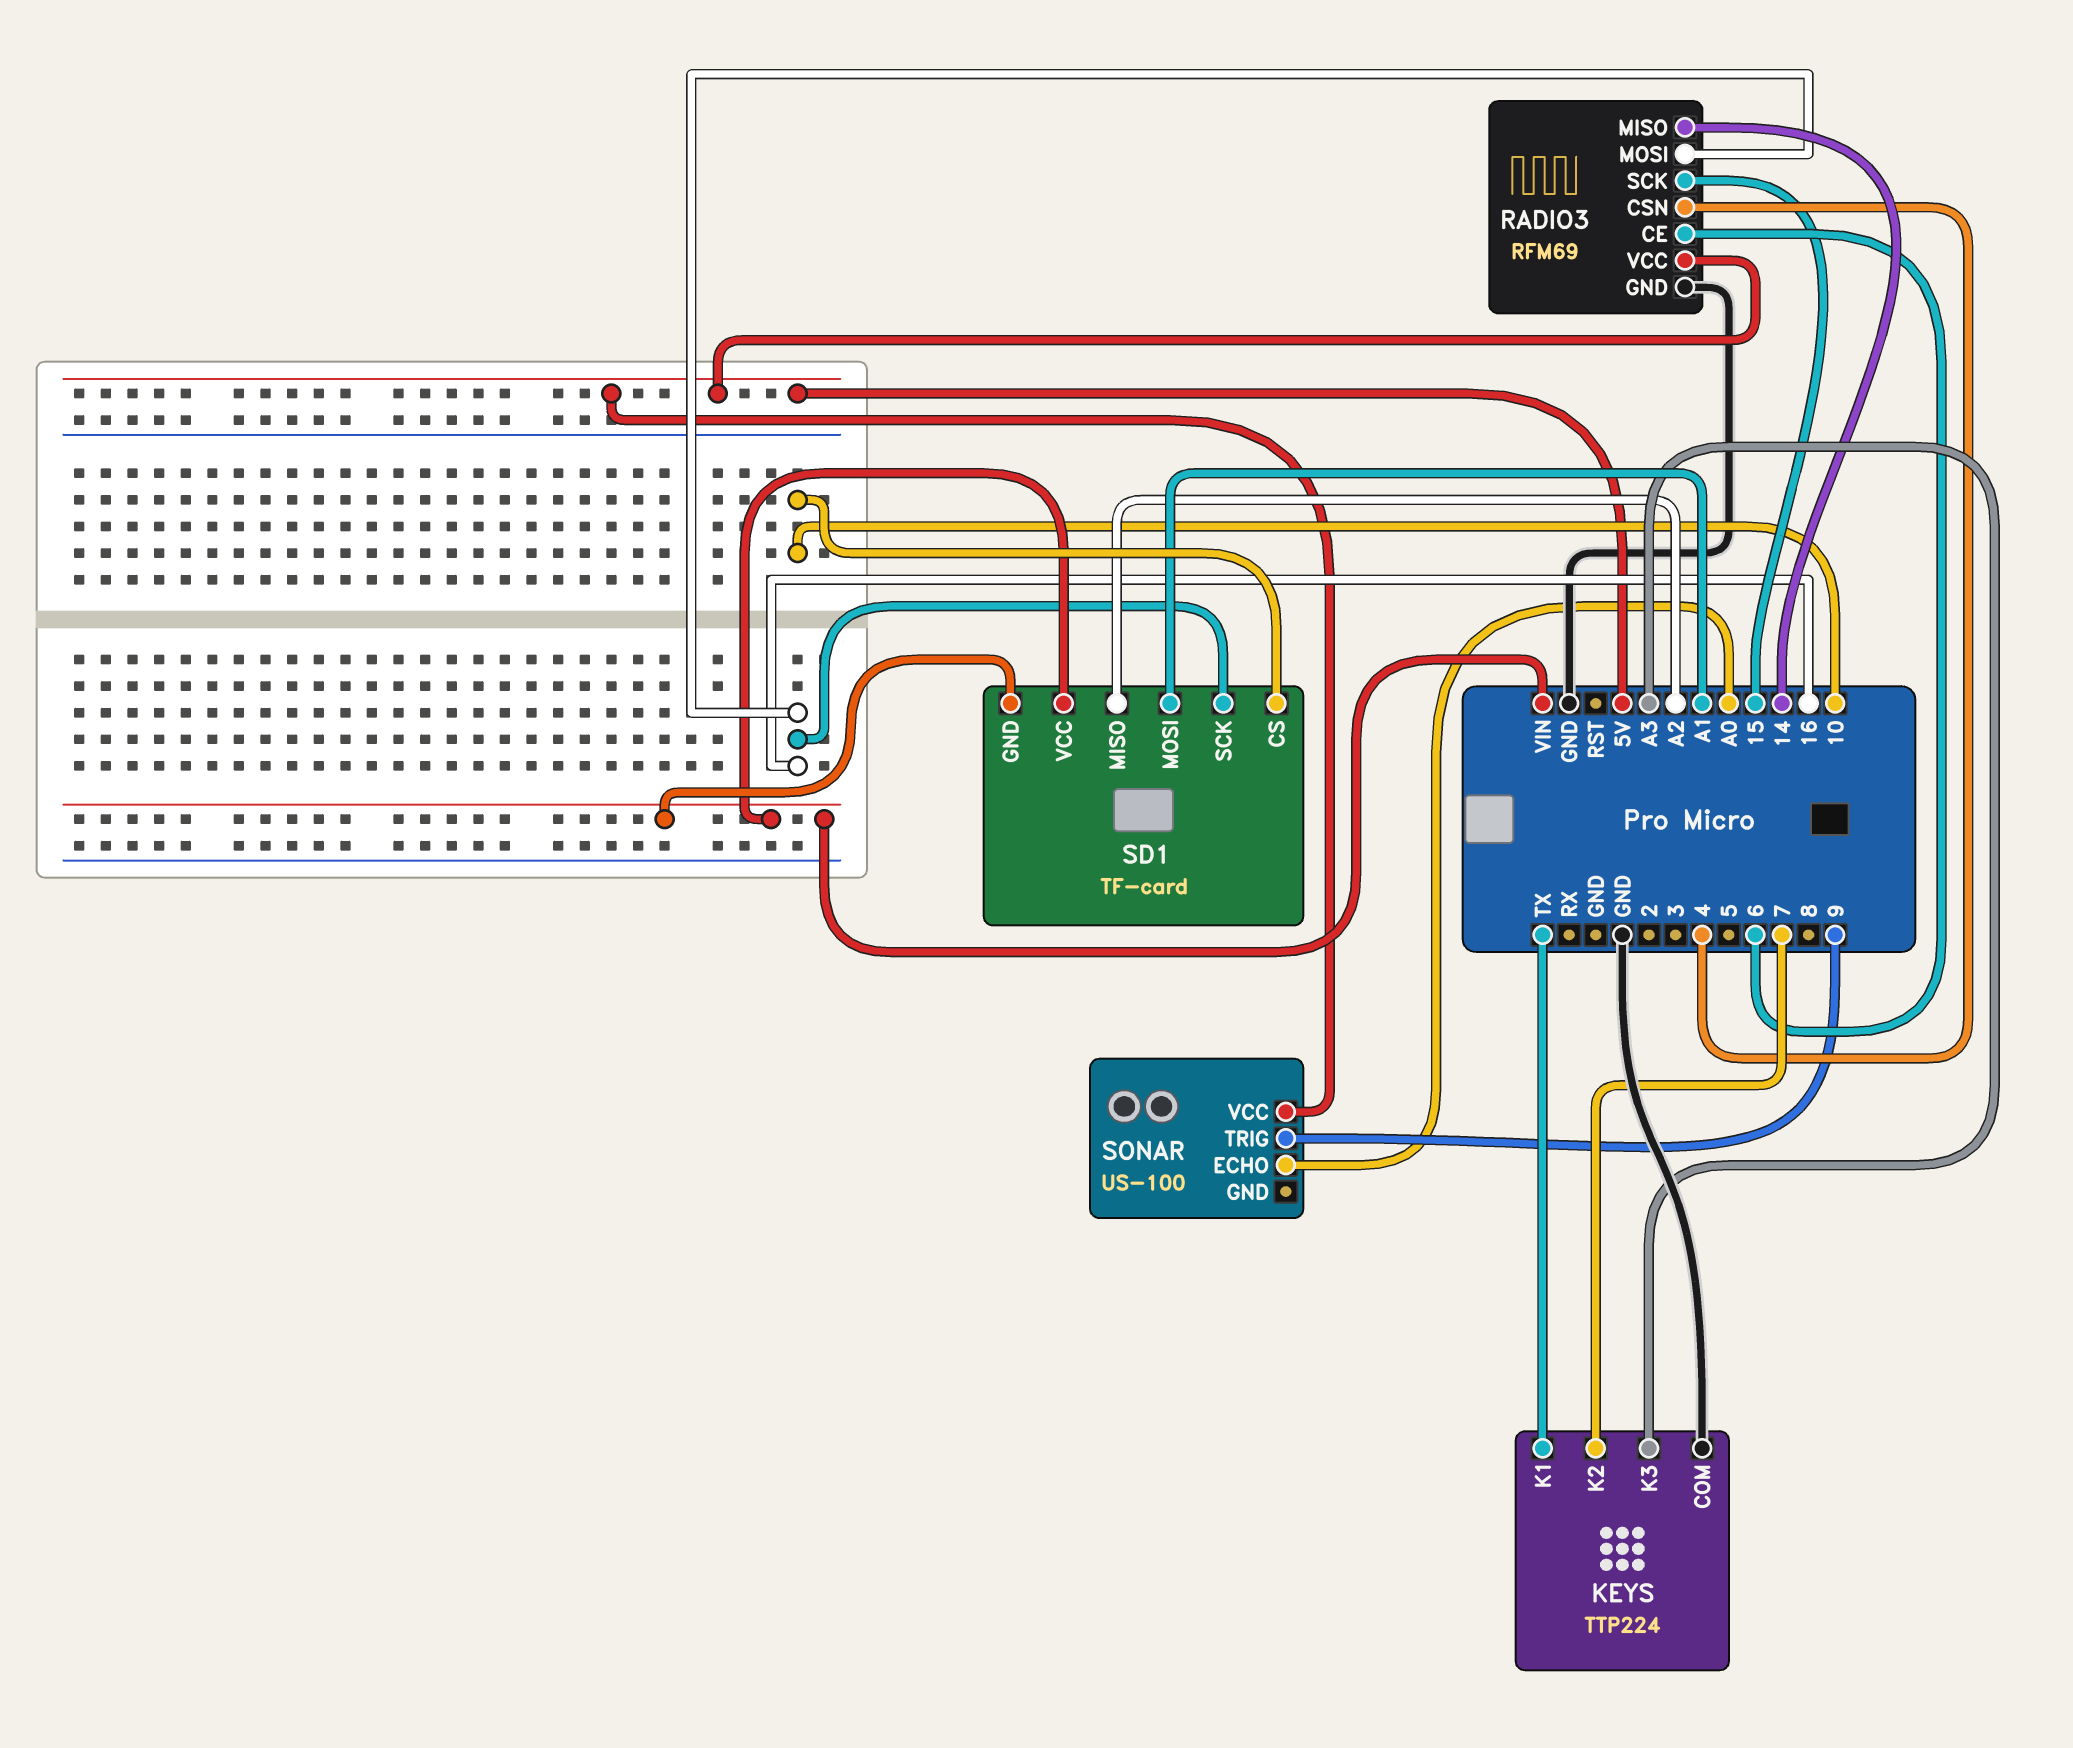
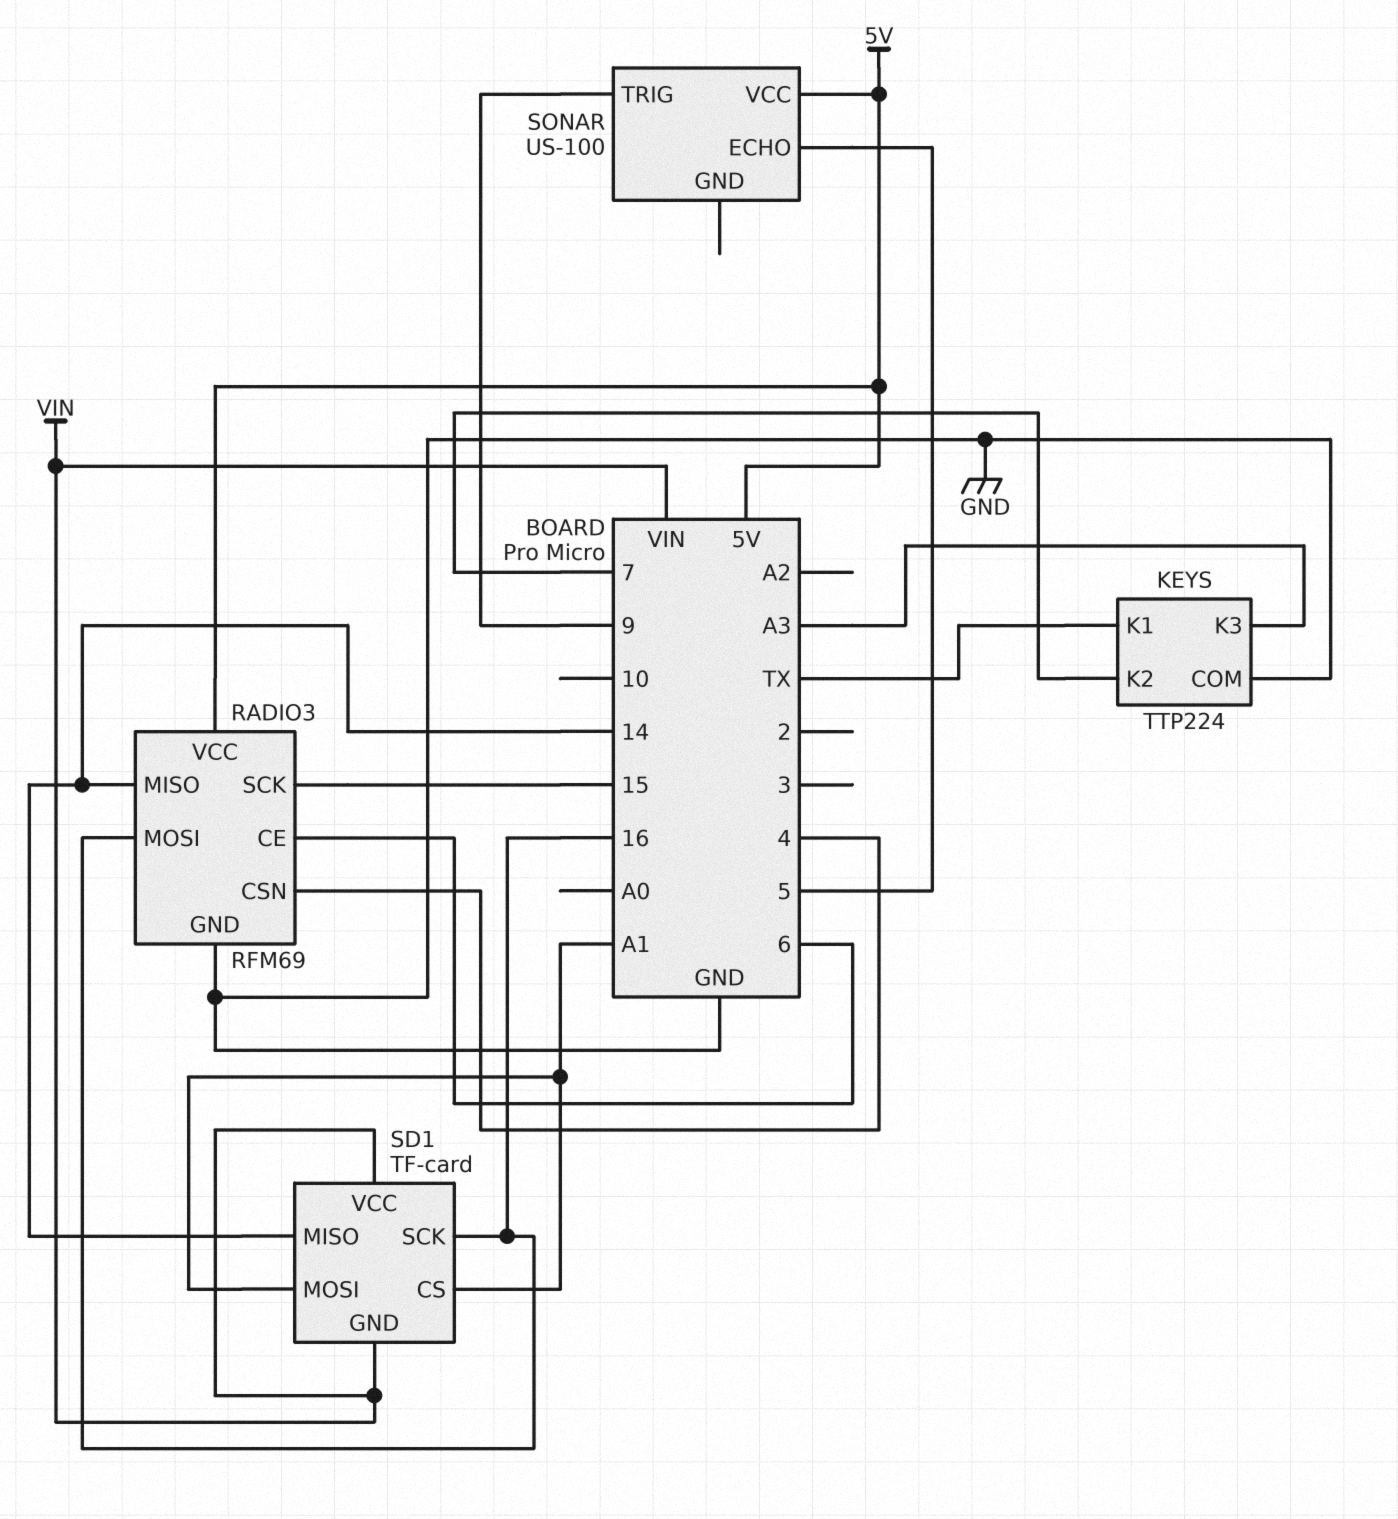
SD1 pin CS: 10 -> A1
SD1 pin MISO: A2 -> 14
SONAR pin ECHO: A0 -> 5

